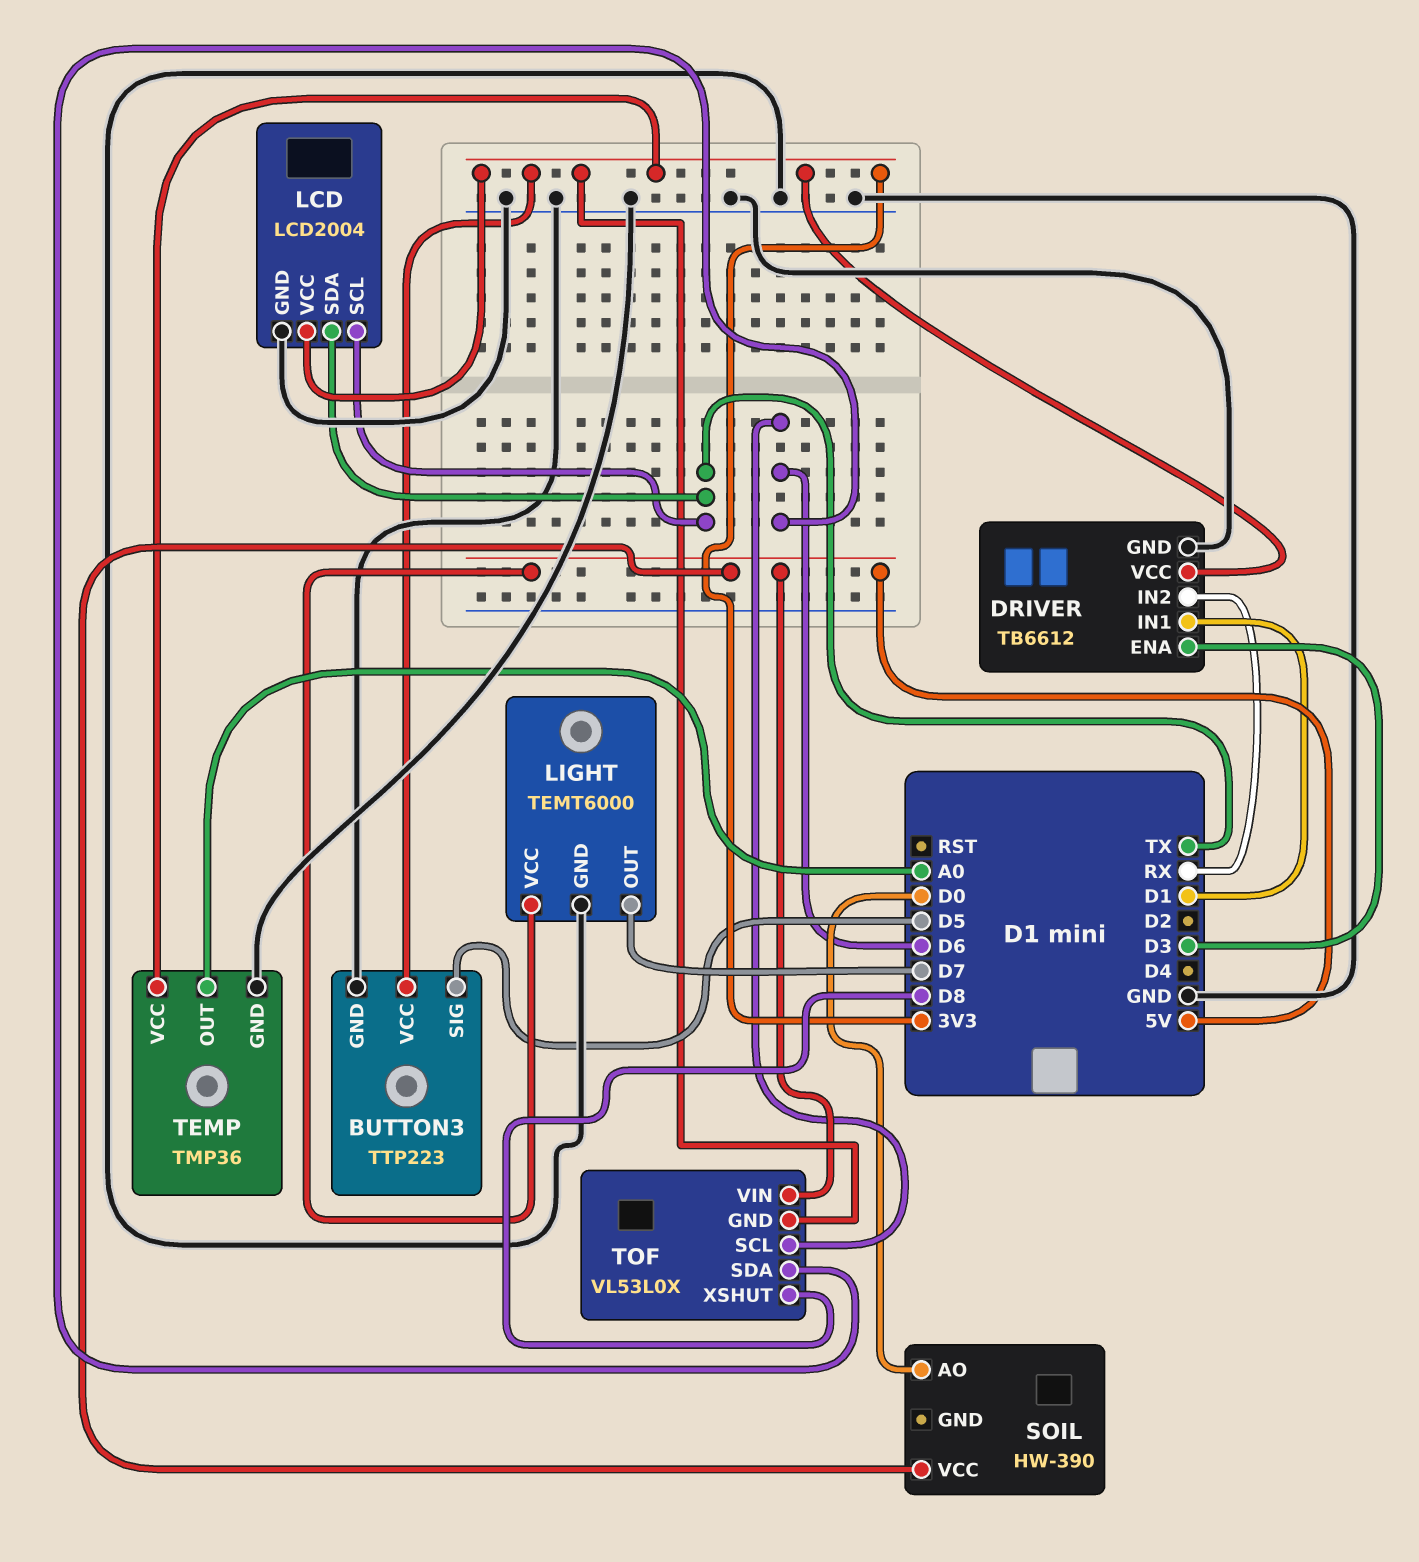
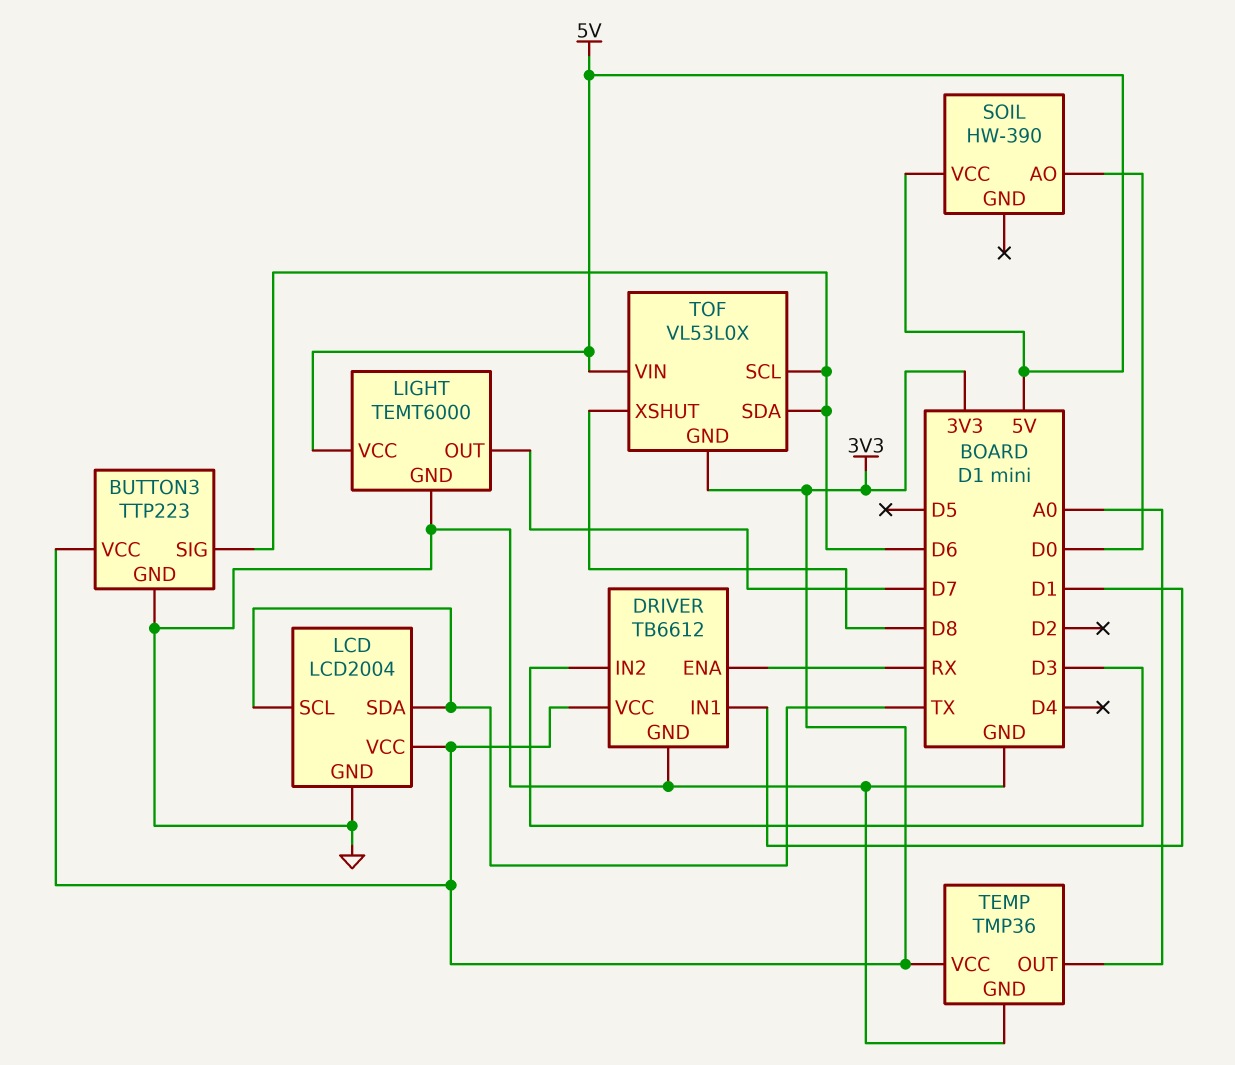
BUTTON3 pin SIG: D5 -> D6
DRIVER pin ENA: D3 -> RX
DRIVER pin IN2: RX -> D3

